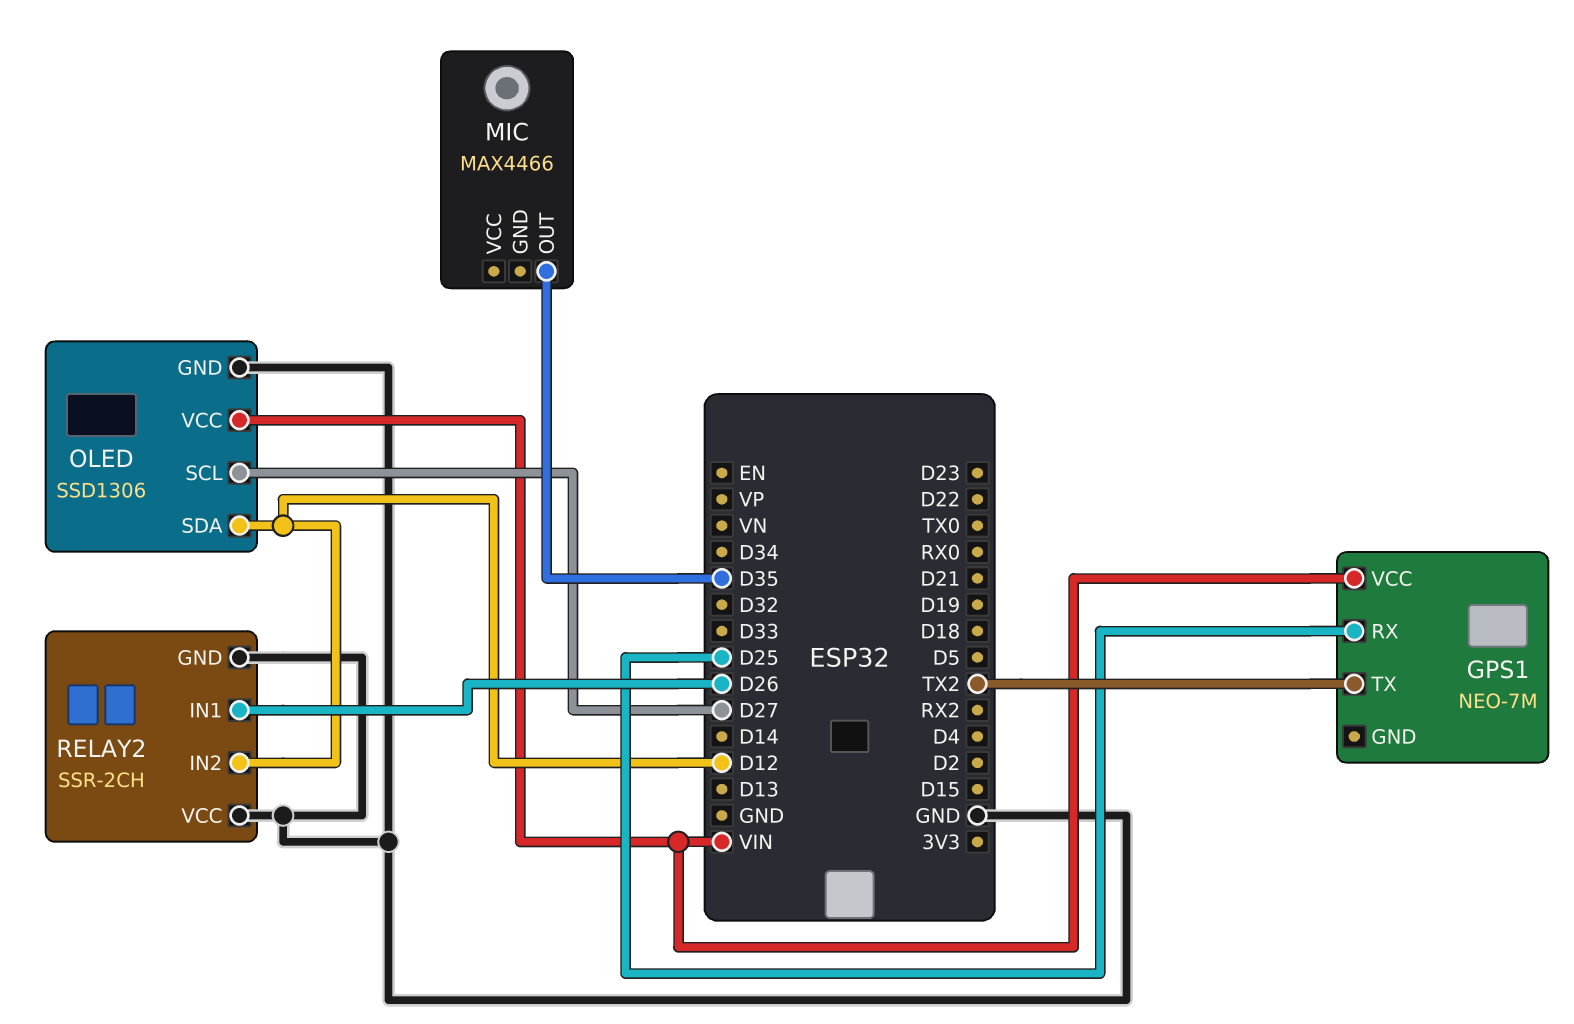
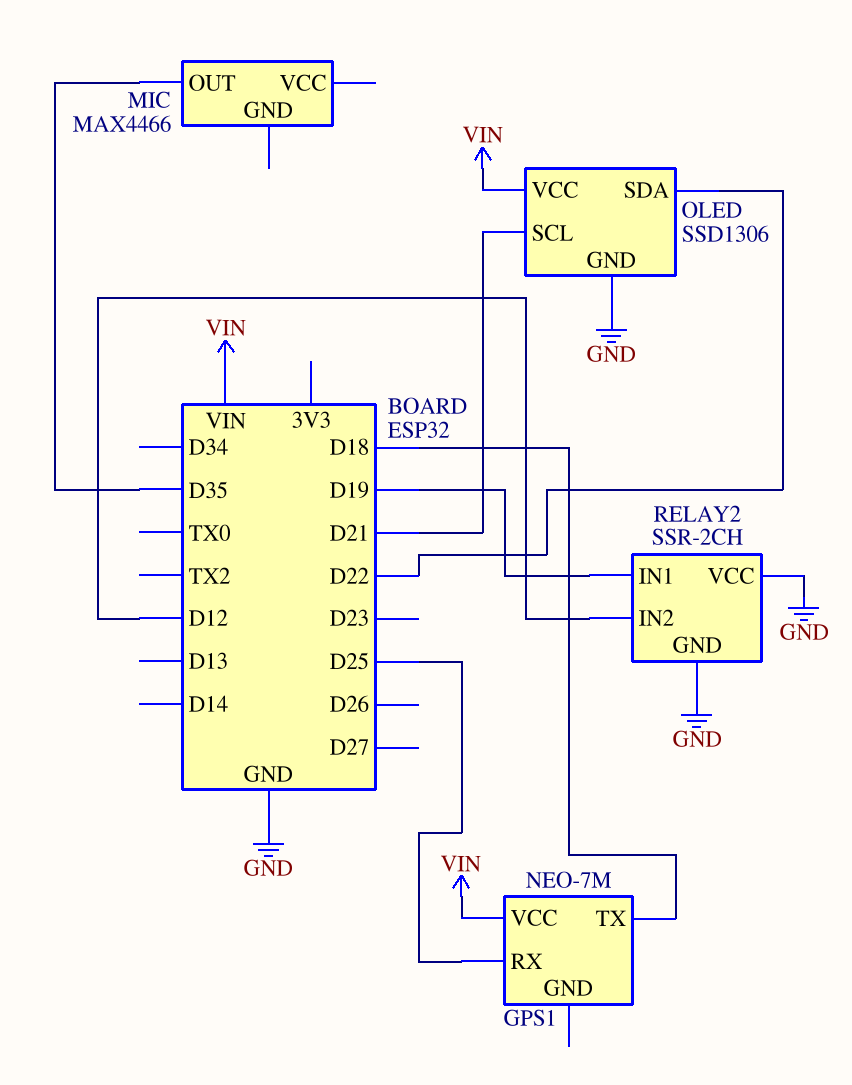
GPS1 pin TX: TX2 -> D18
OLED pin SCL: D27 -> D21
OLED pin SDA: D12 -> D22
RELAY2 pin IN1: D26 -> D19

